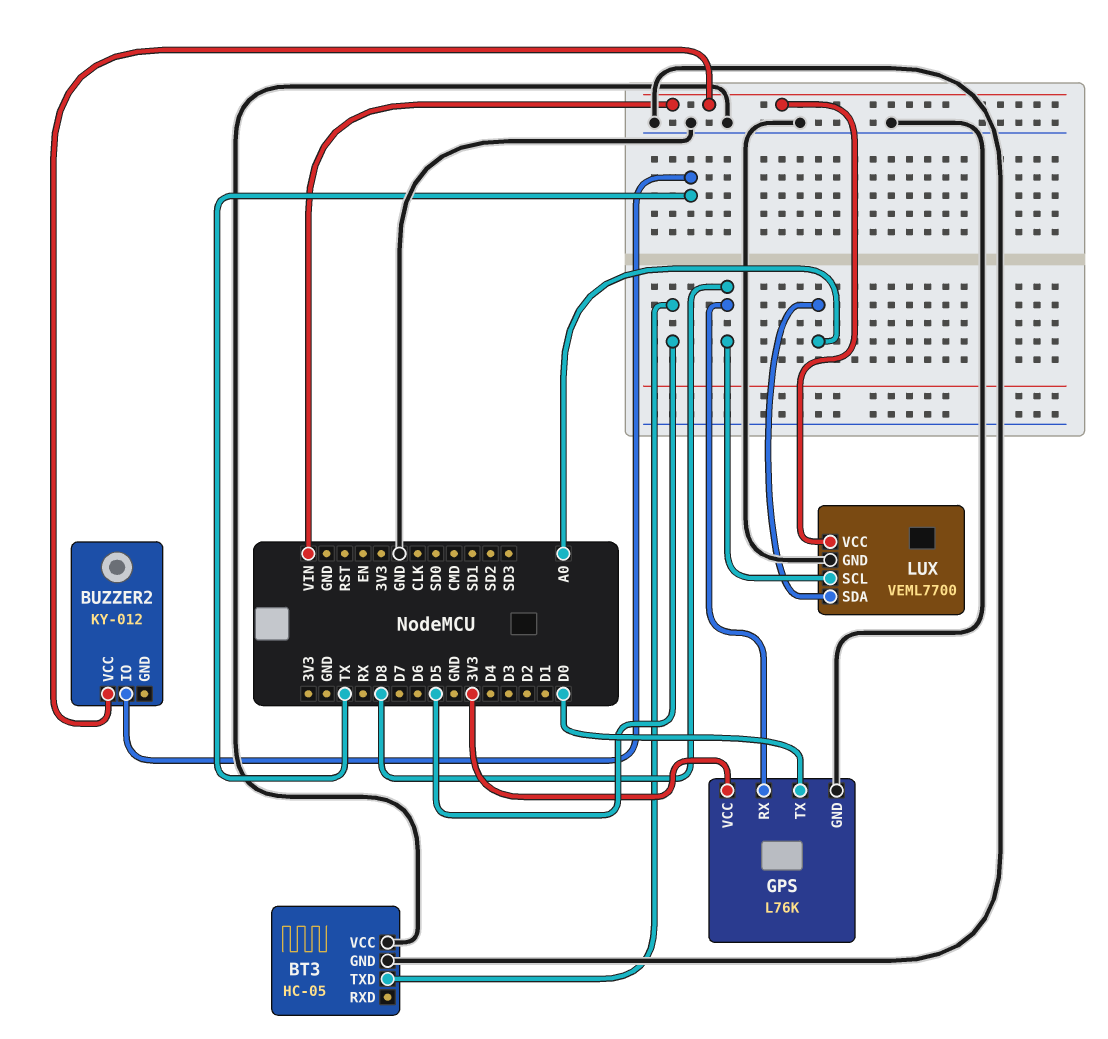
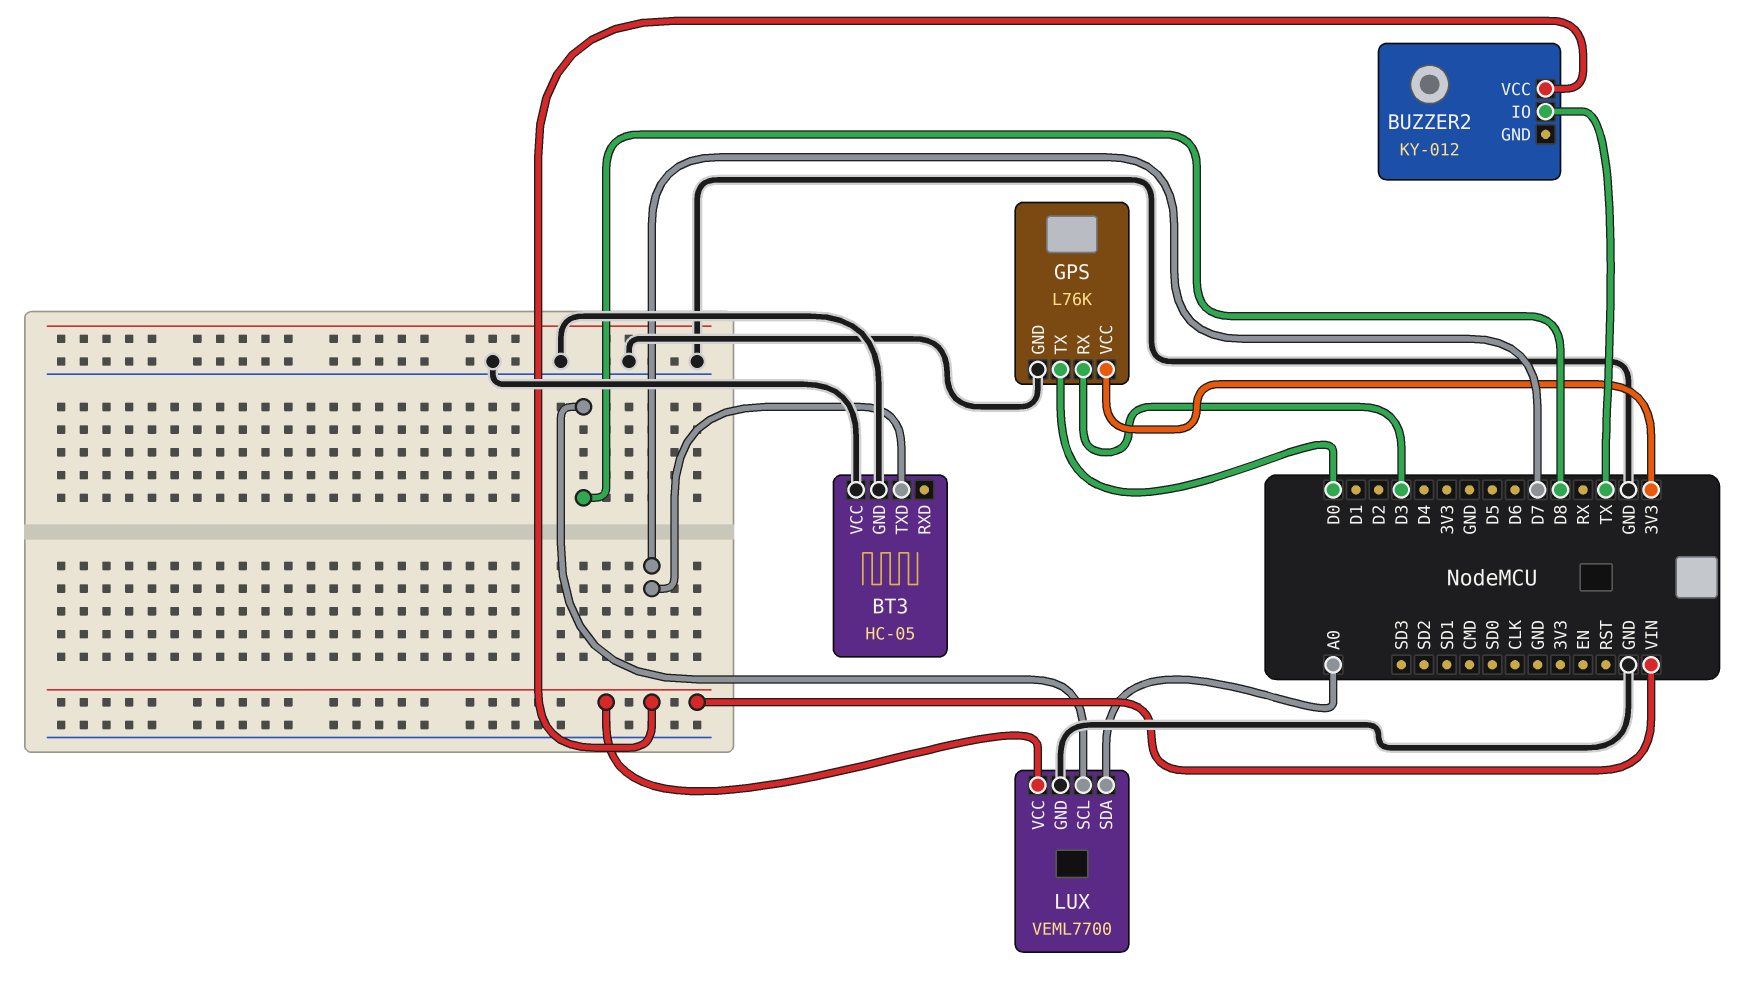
BT3 pin TXD: D5 -> D7
GPS pin RX: D8 -> D3

